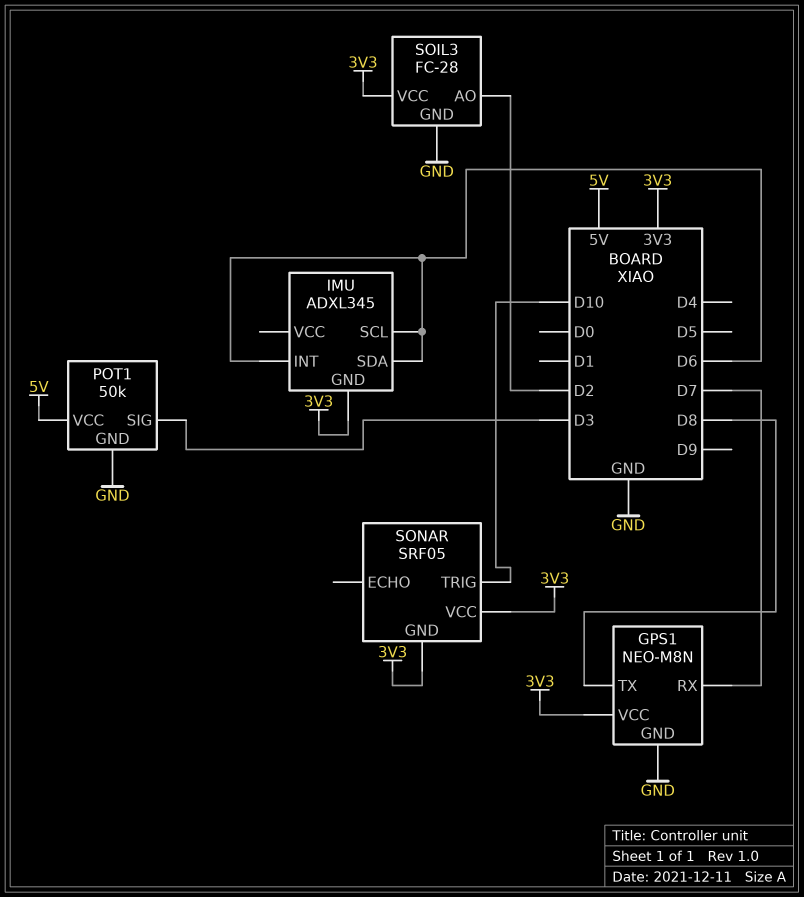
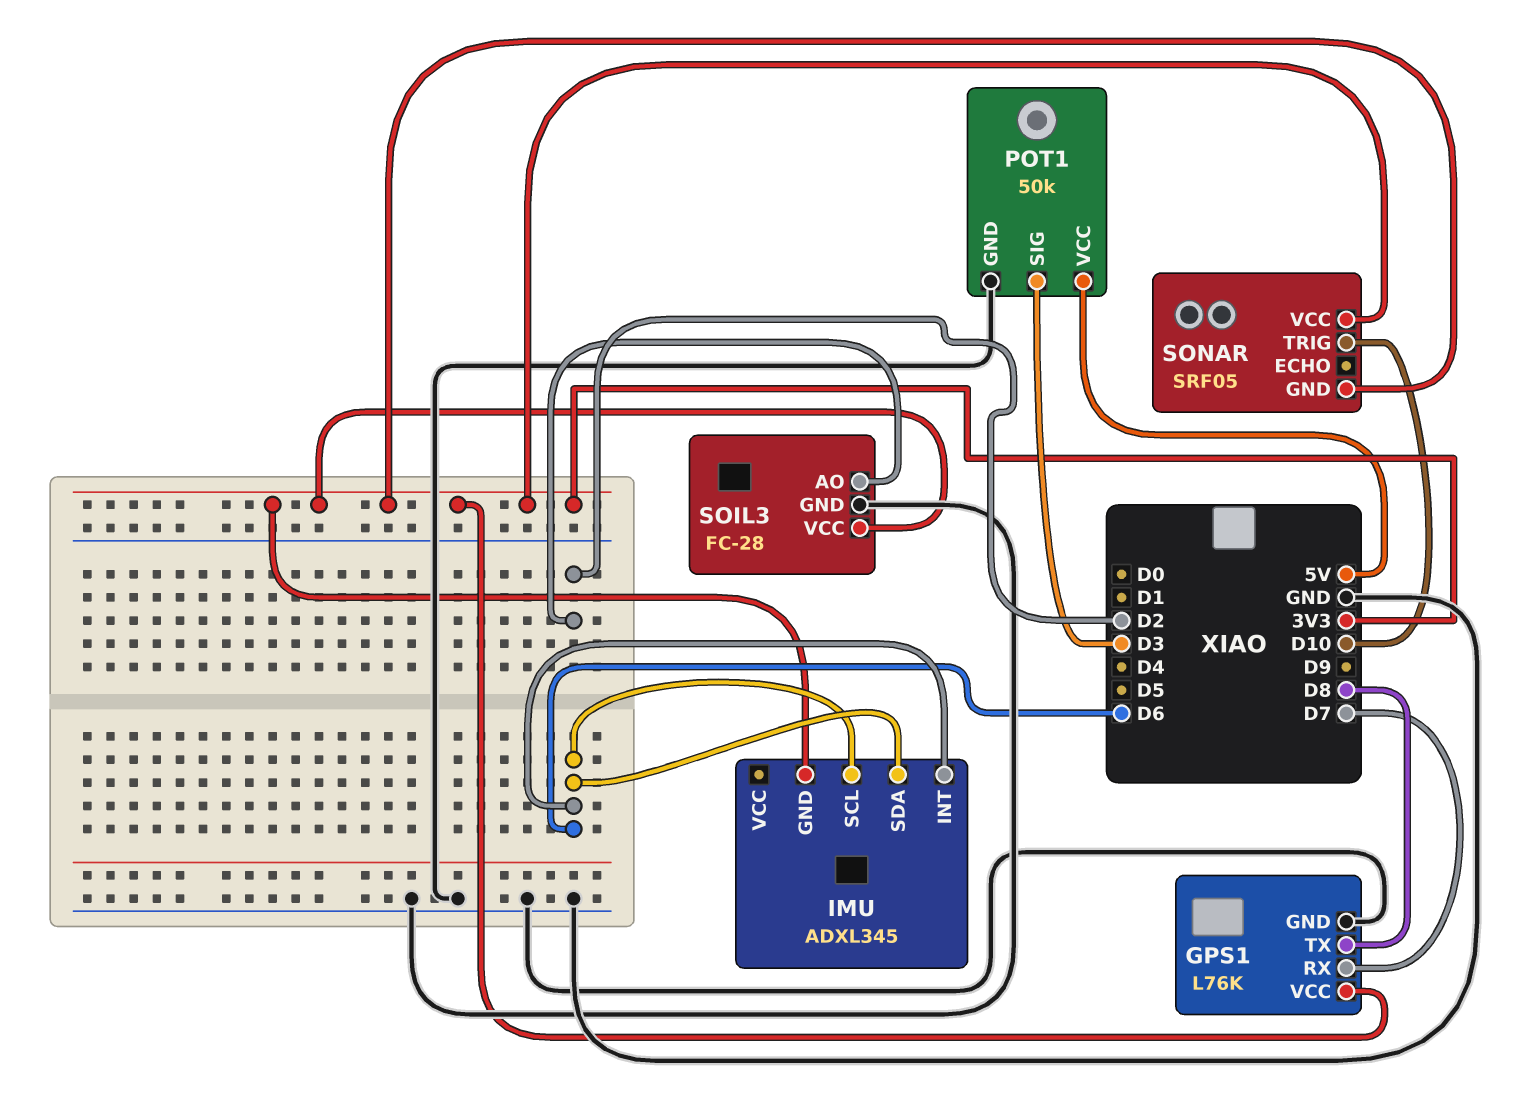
GPS1: NEO-M8N -> L76K

